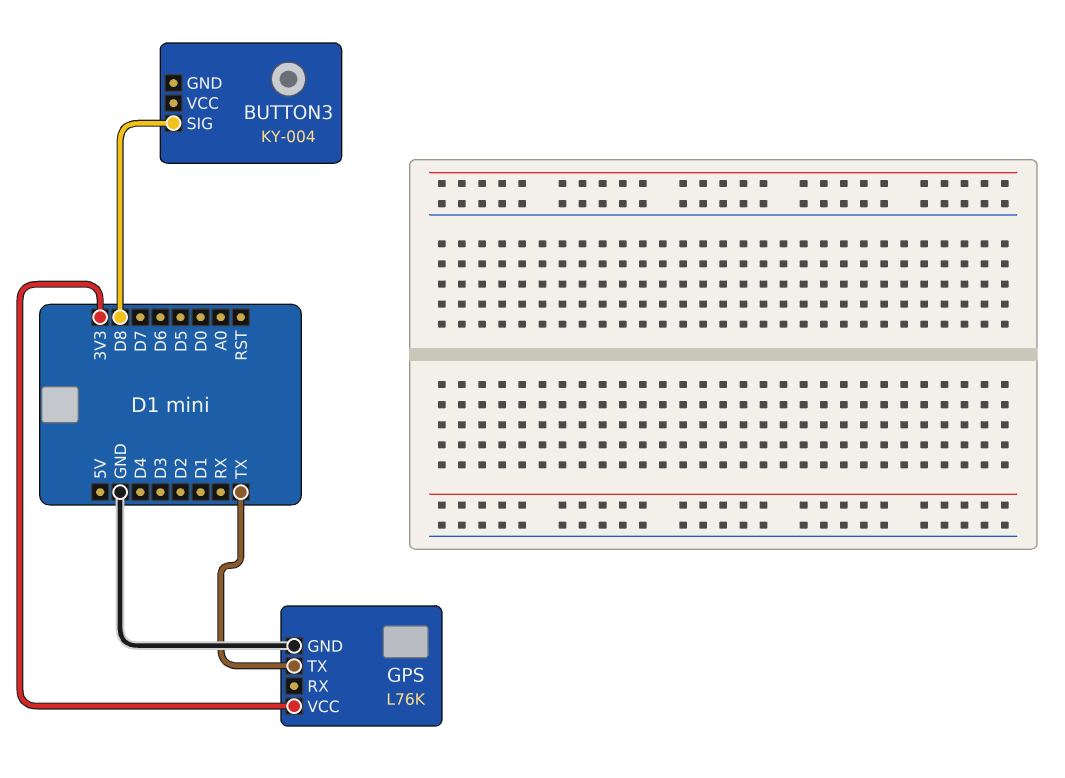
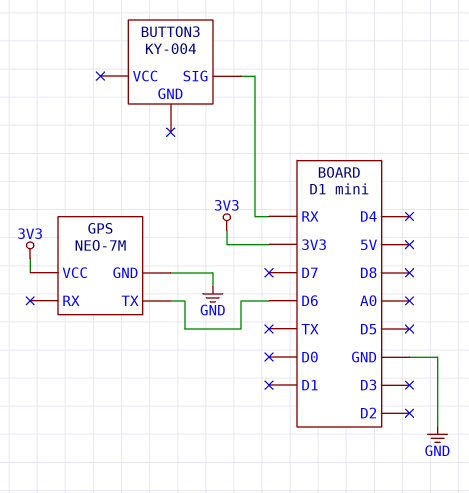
BUTTON3 pin SIG: D8 -> RX
GPS: L76K -> NEO-7M
GPS pin TX: TX -> D6

